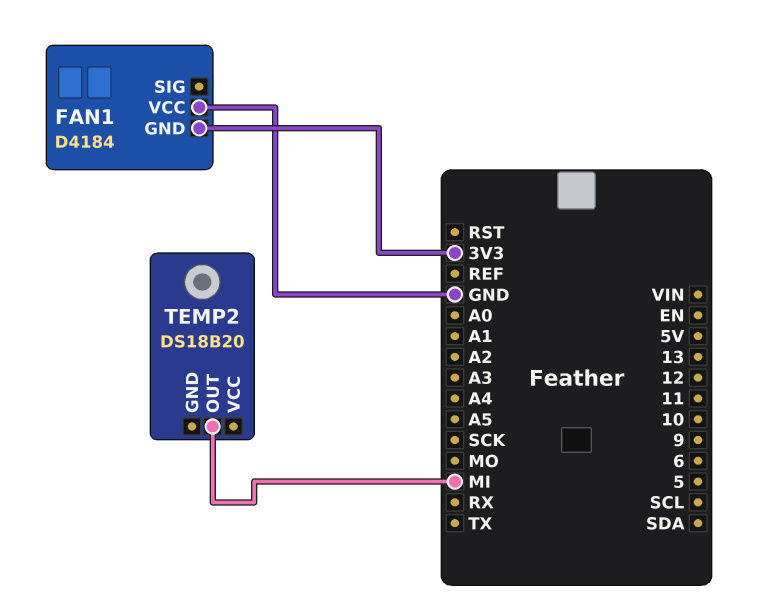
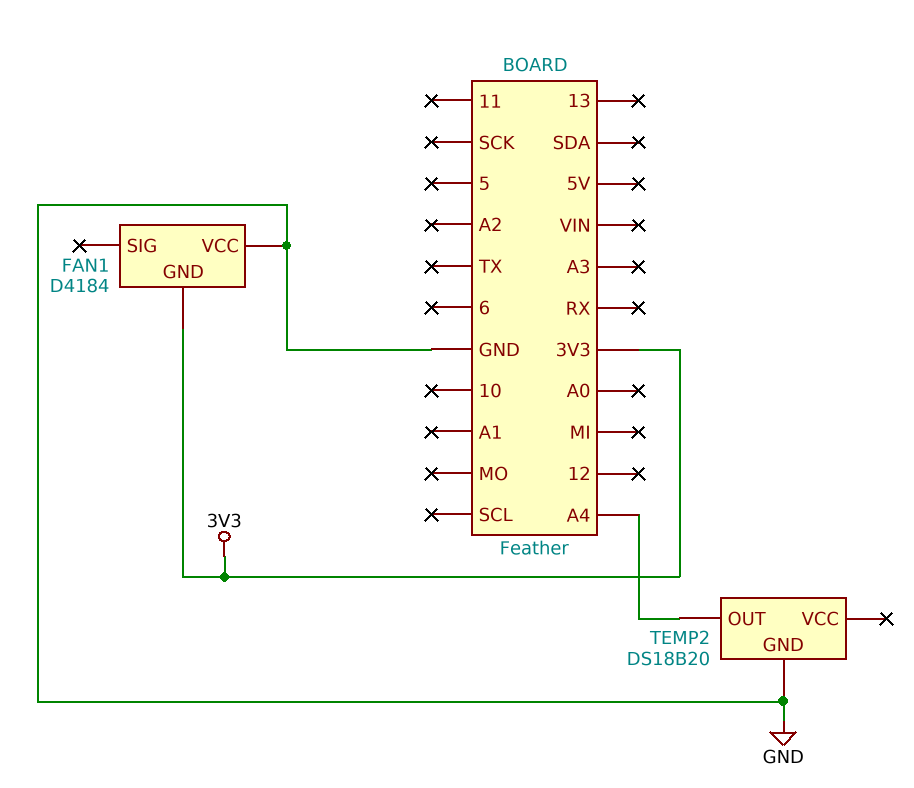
TEMP2 pin GND: none -> GND
TEMP2 pin OUT: MI -> A4

